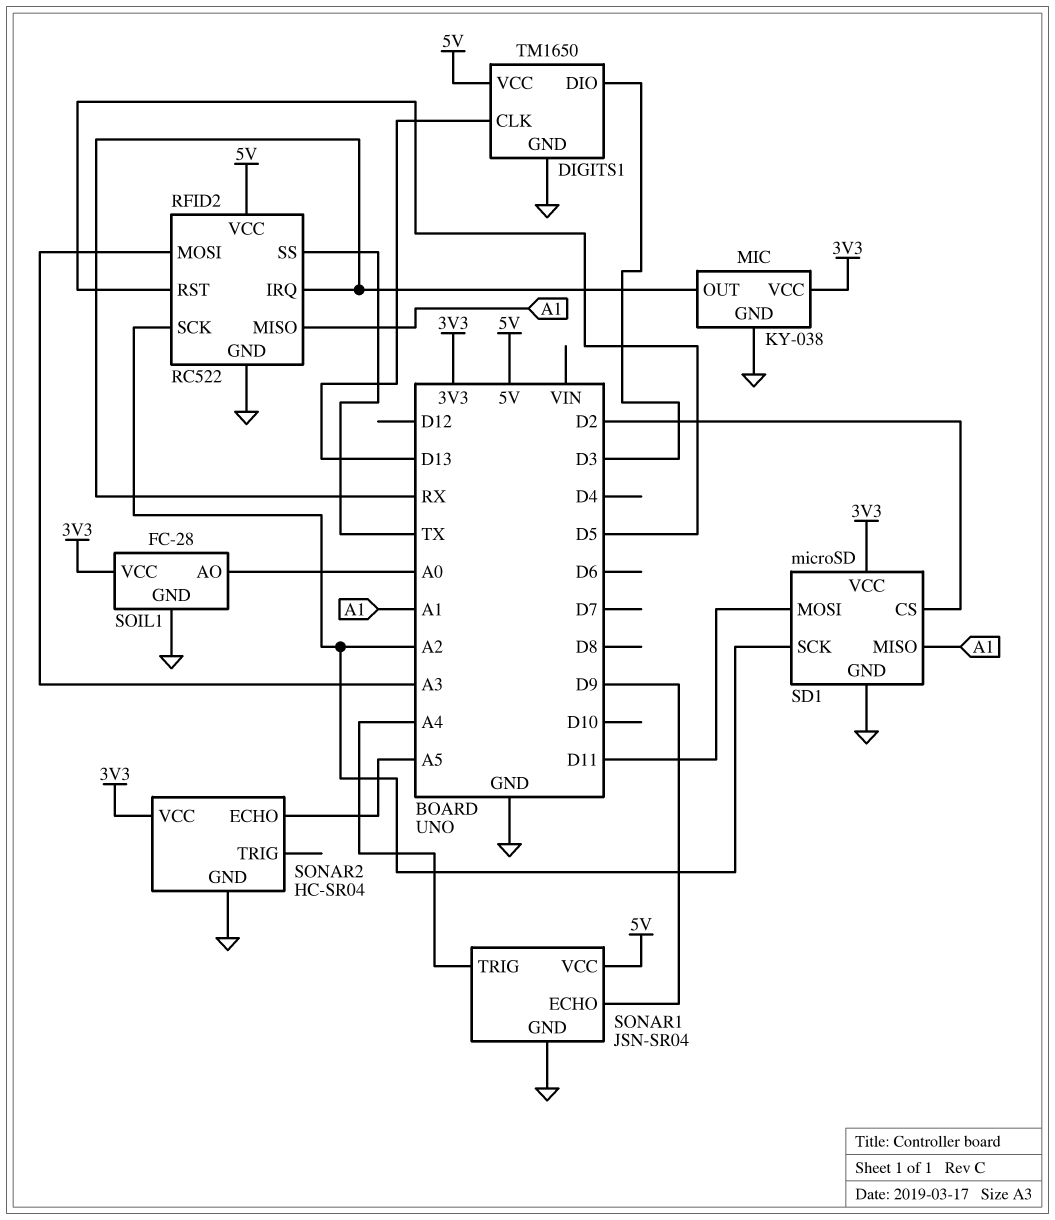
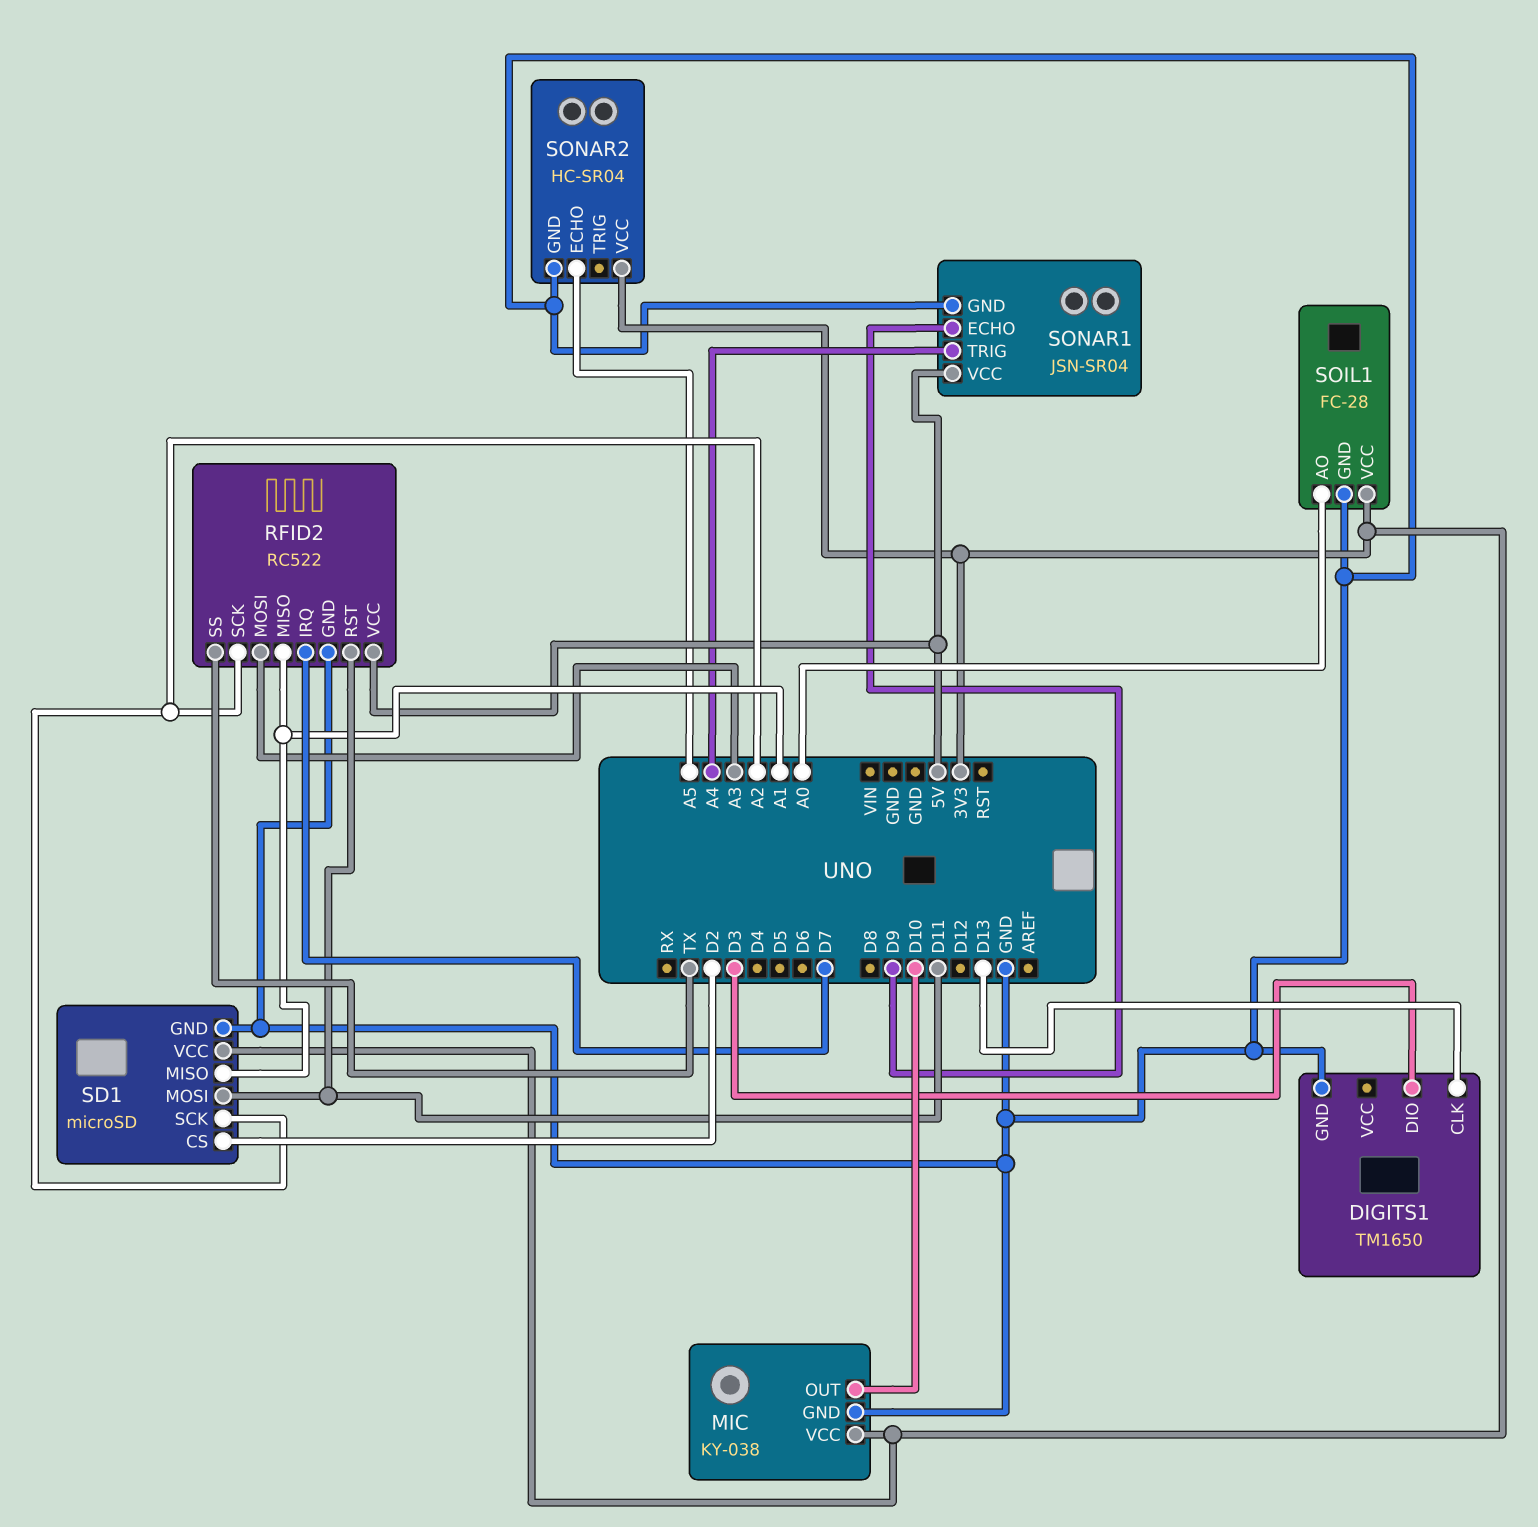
DIGITS1 pin VCC: 5V -> none
MIC pin OUT: RX -> D10
RFID2 pin IRQ: RX -> D7
RFID2 pin RST: D5 -> D11

